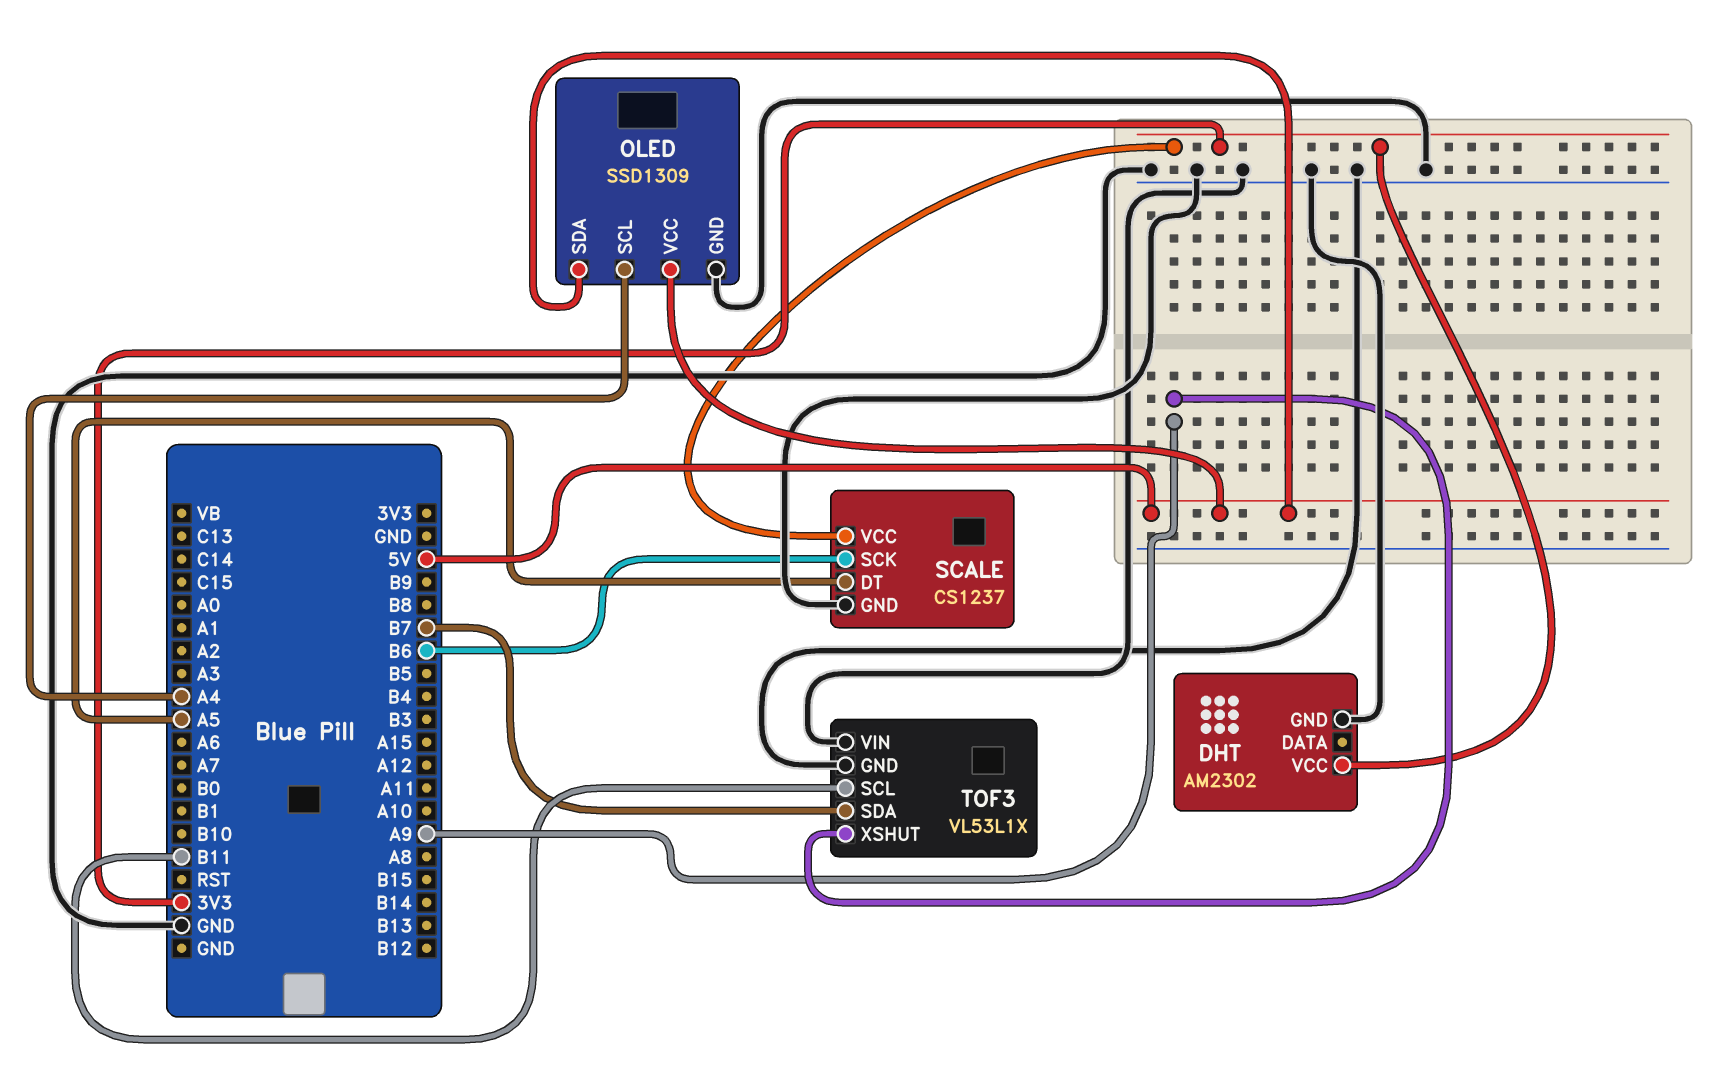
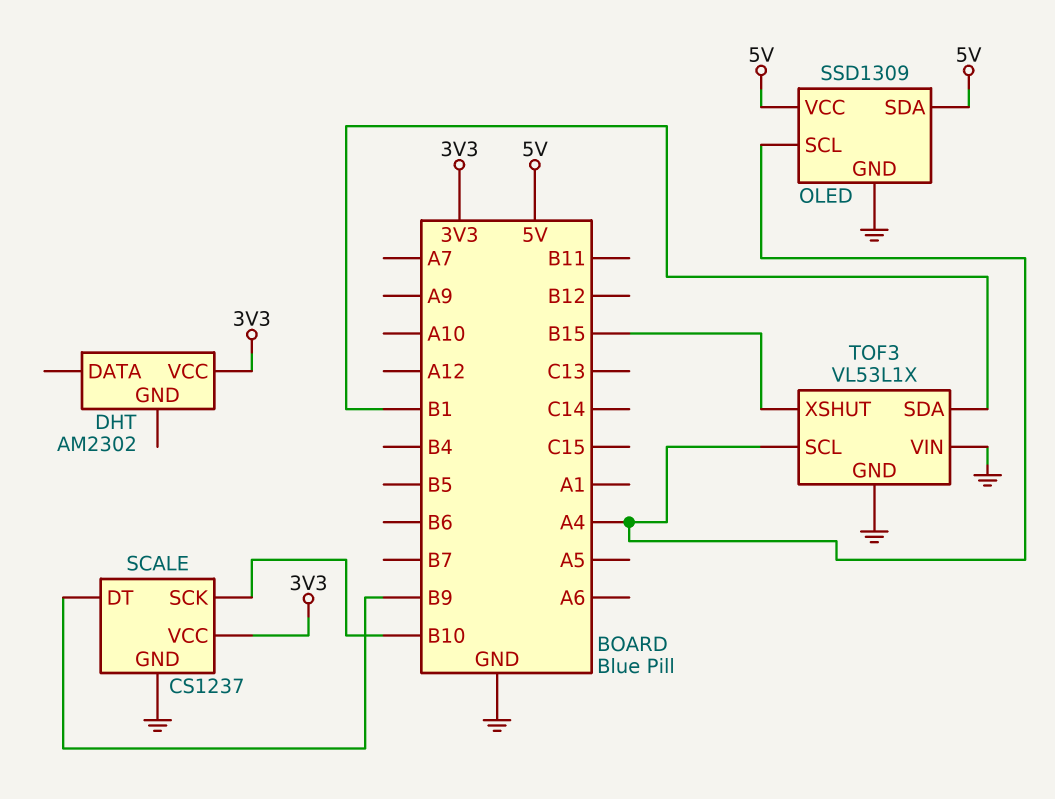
DHT pin GND: GND -> none
SCALE pin DT: A5 -> B9
SCALE pin SCK: B6 -> B10
TOF3 pin SCL: B11 -> A4
TOF3 pin SDA: B7 -> B1
TOF3 pin XSHUT: A9 -> B15

